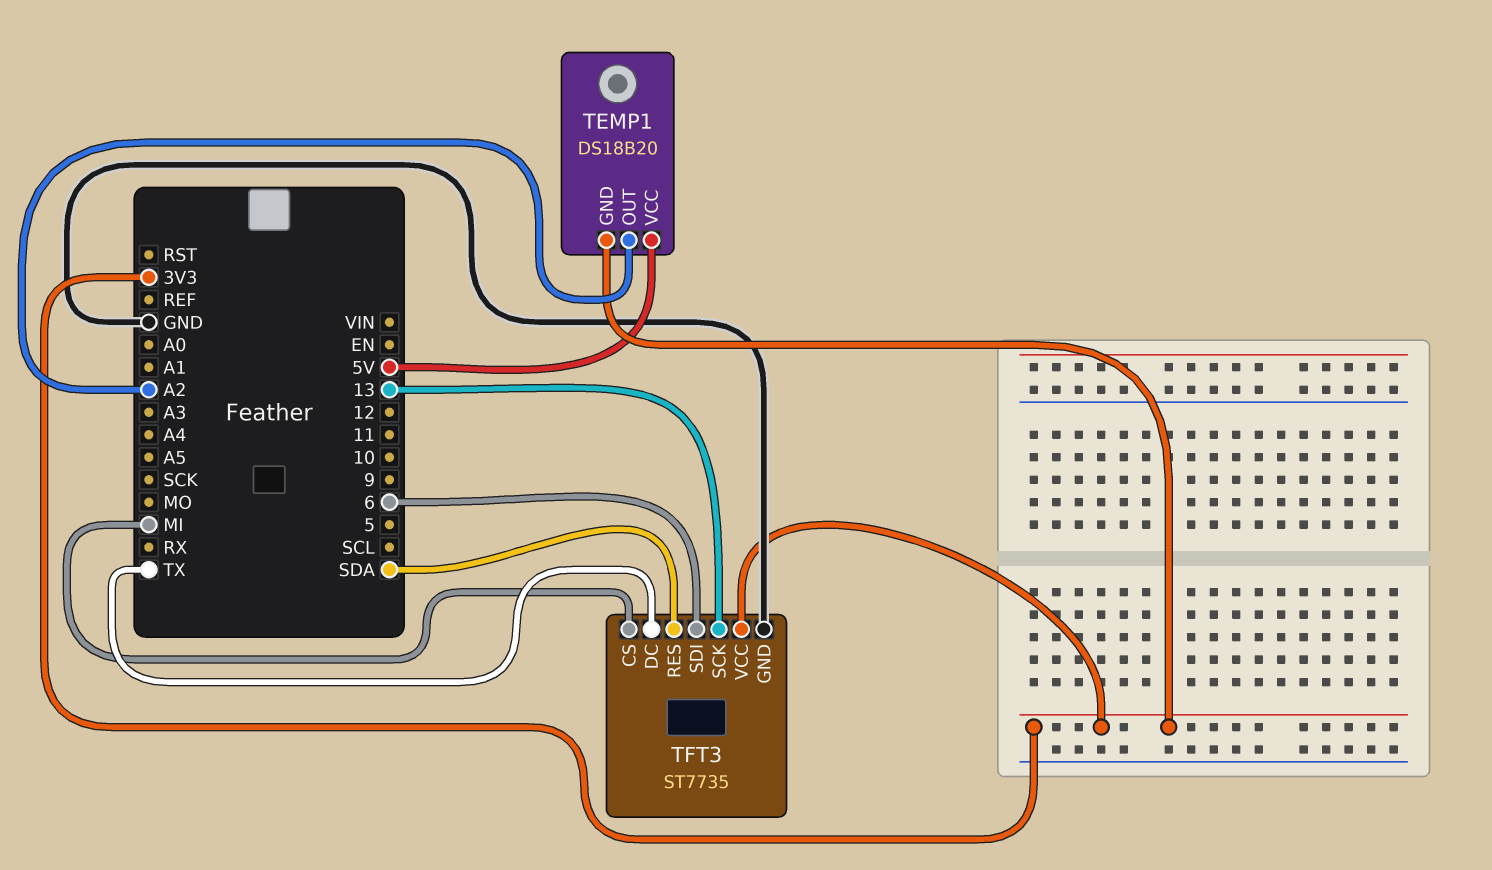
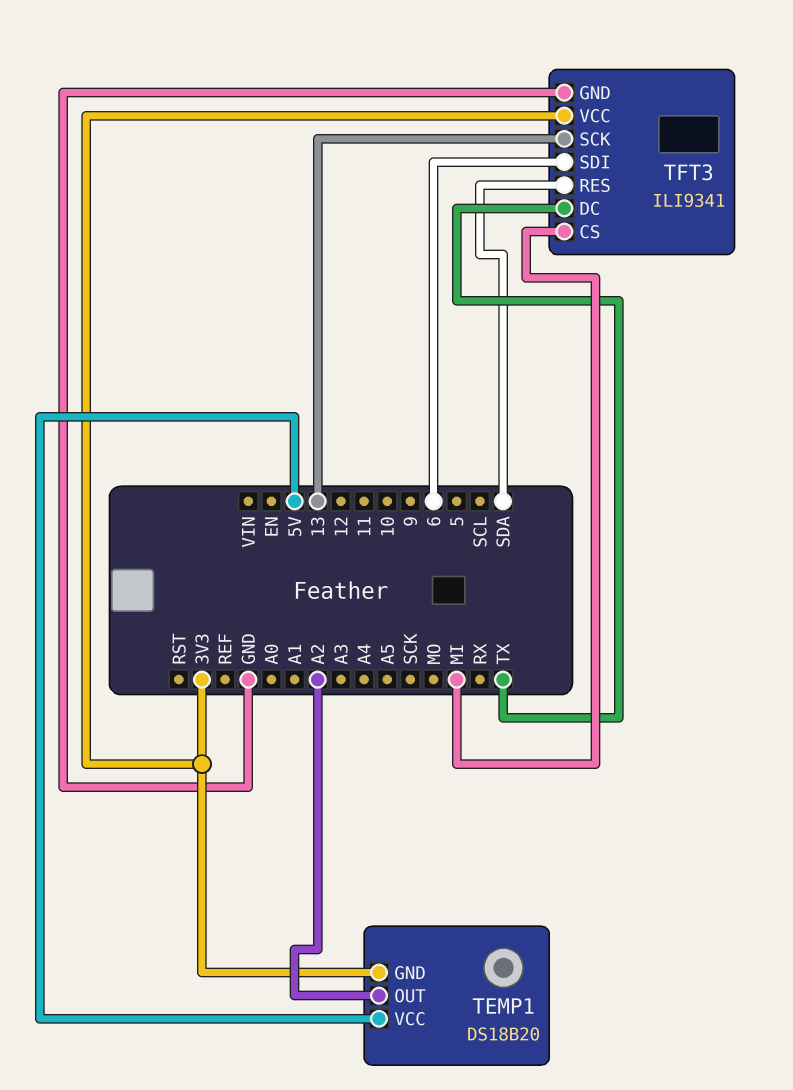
TFT3: ST7735 -> ILI9341

